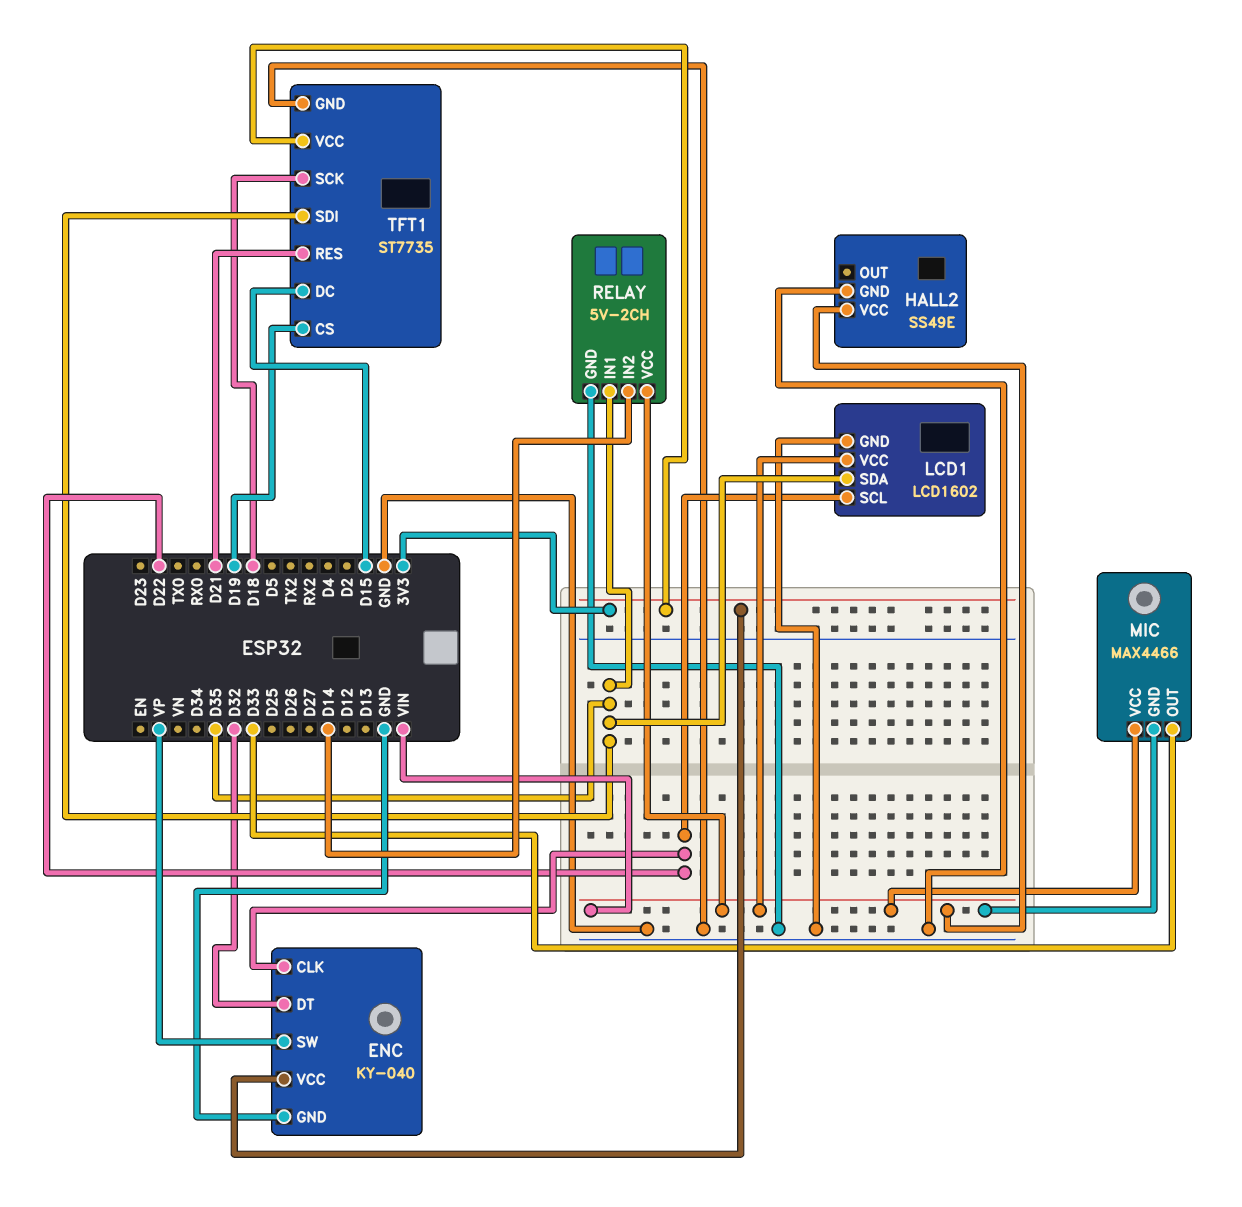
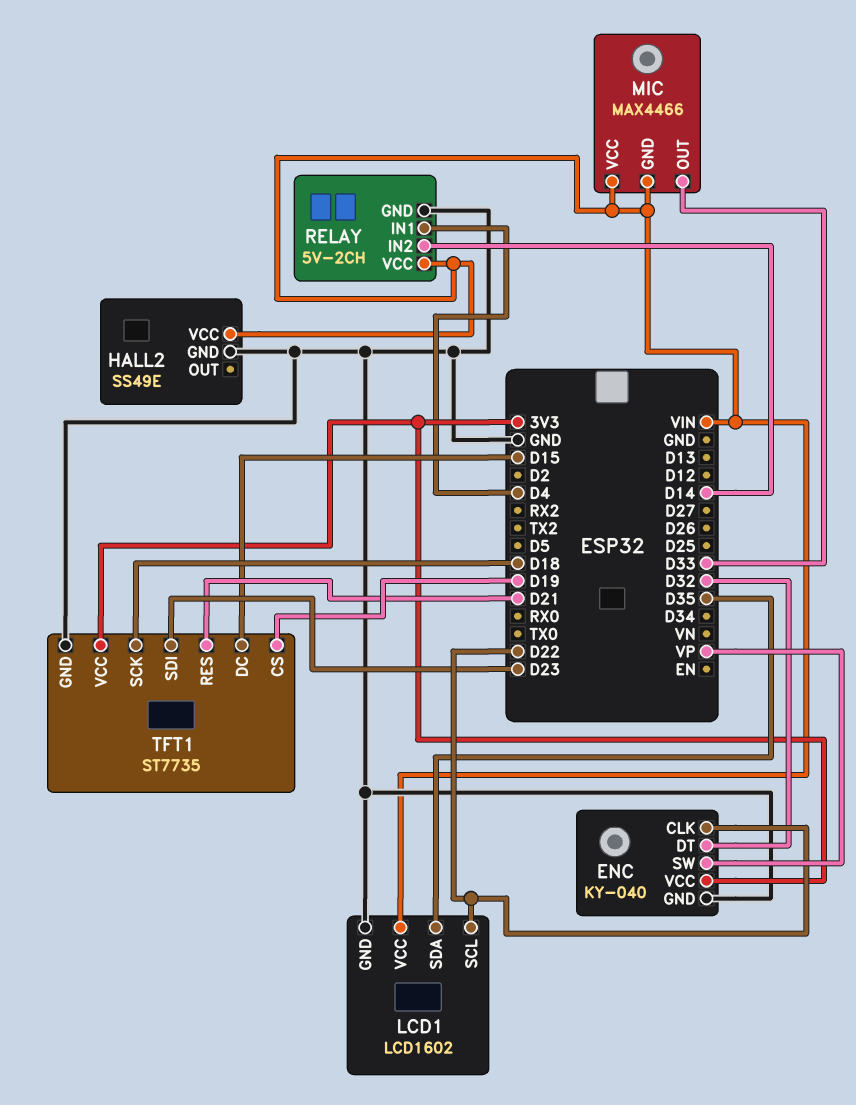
RELAY pin IN1: D35 -> D4
TFT1 pin SDI: D35 -> D23

